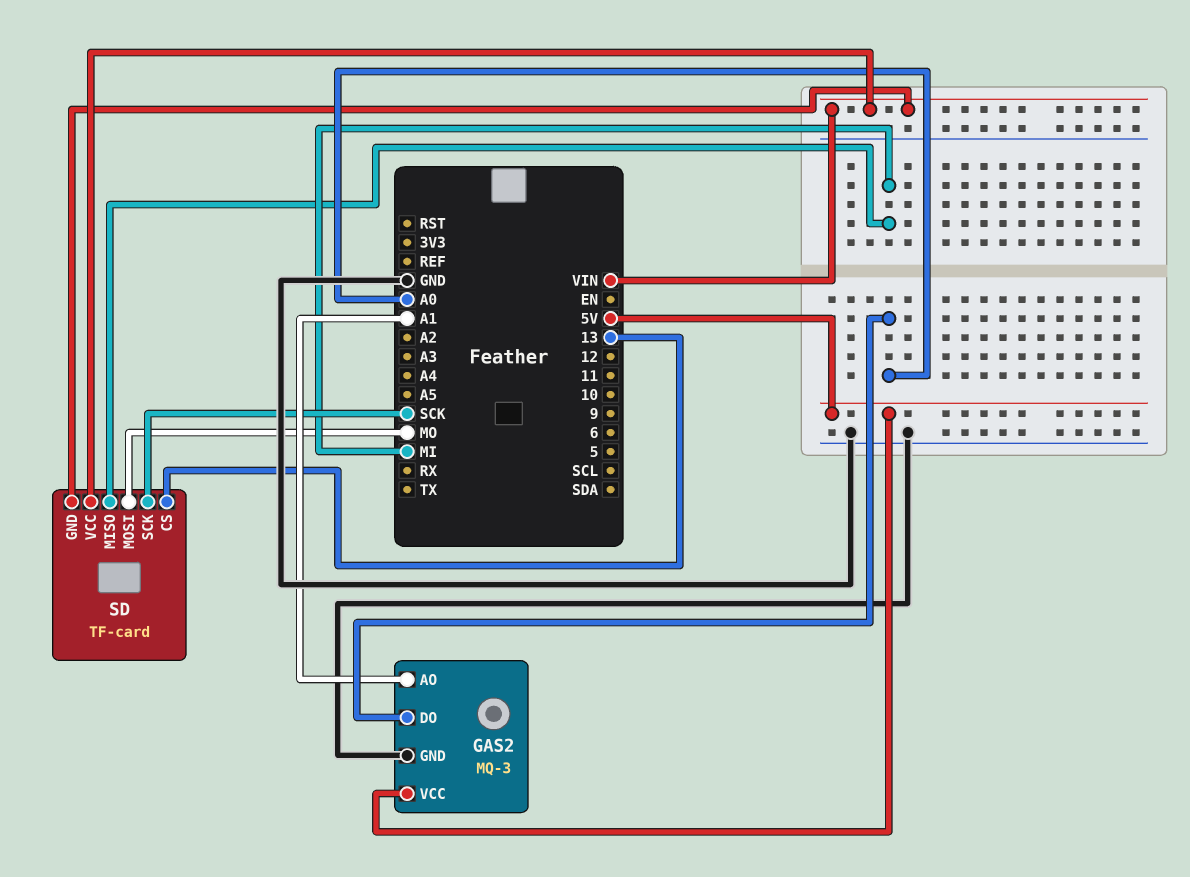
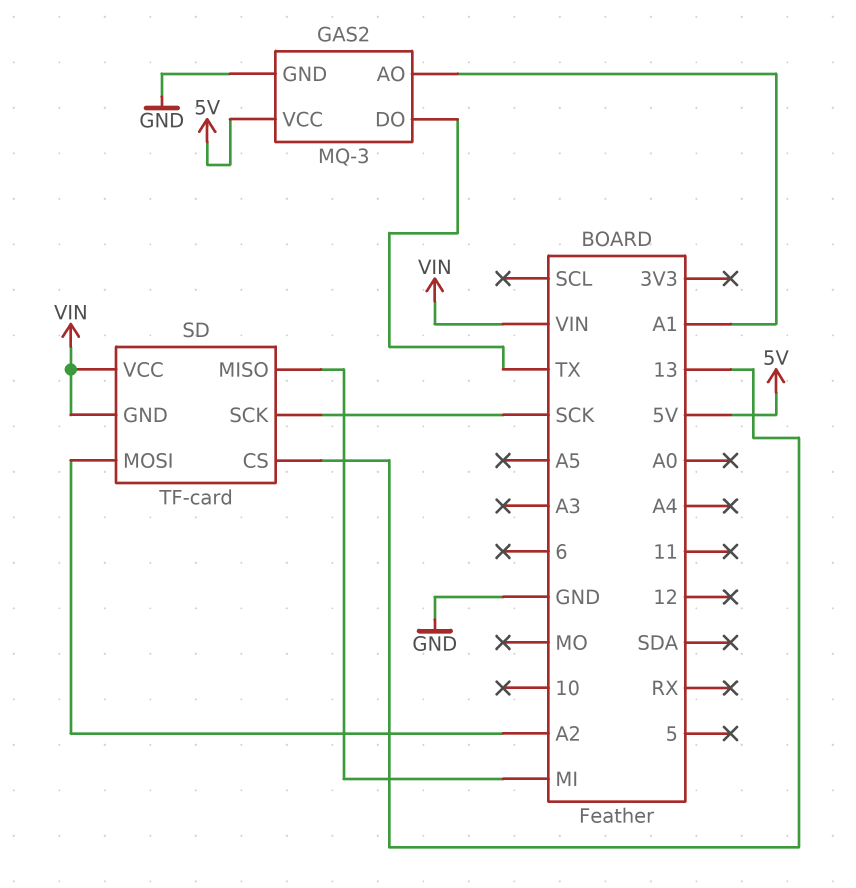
GAS2 pin DO: A0 -> TX
SD pin MOSI: MO -> A2

